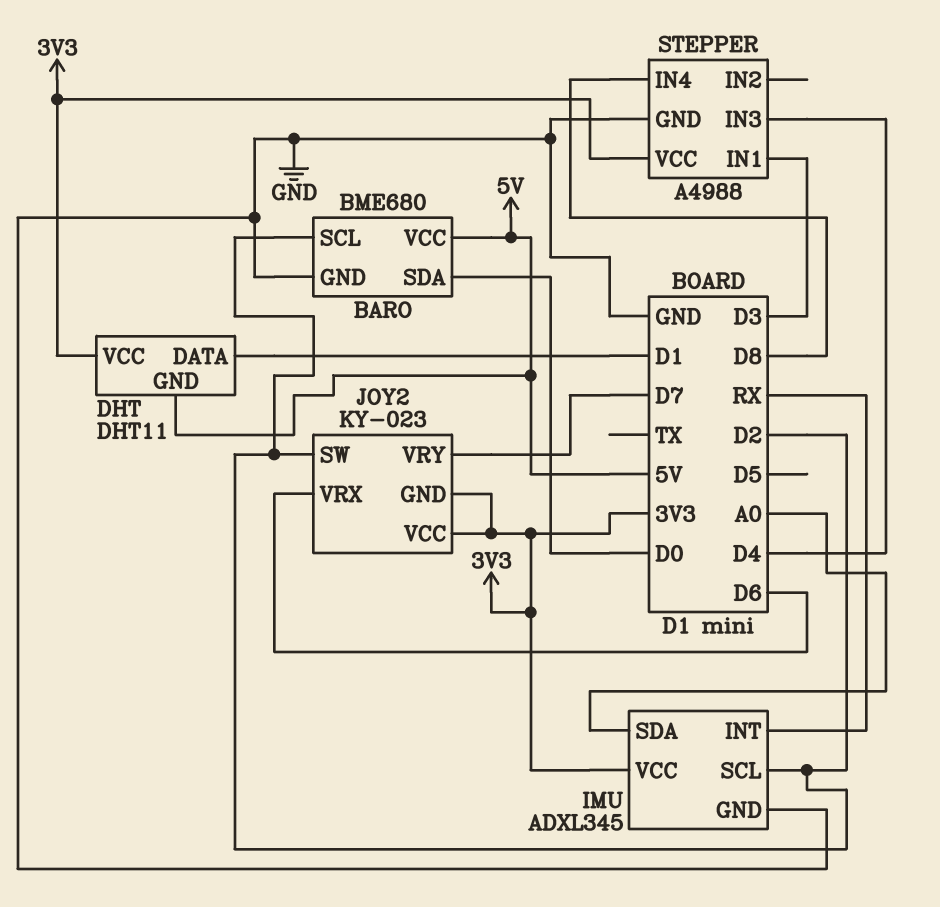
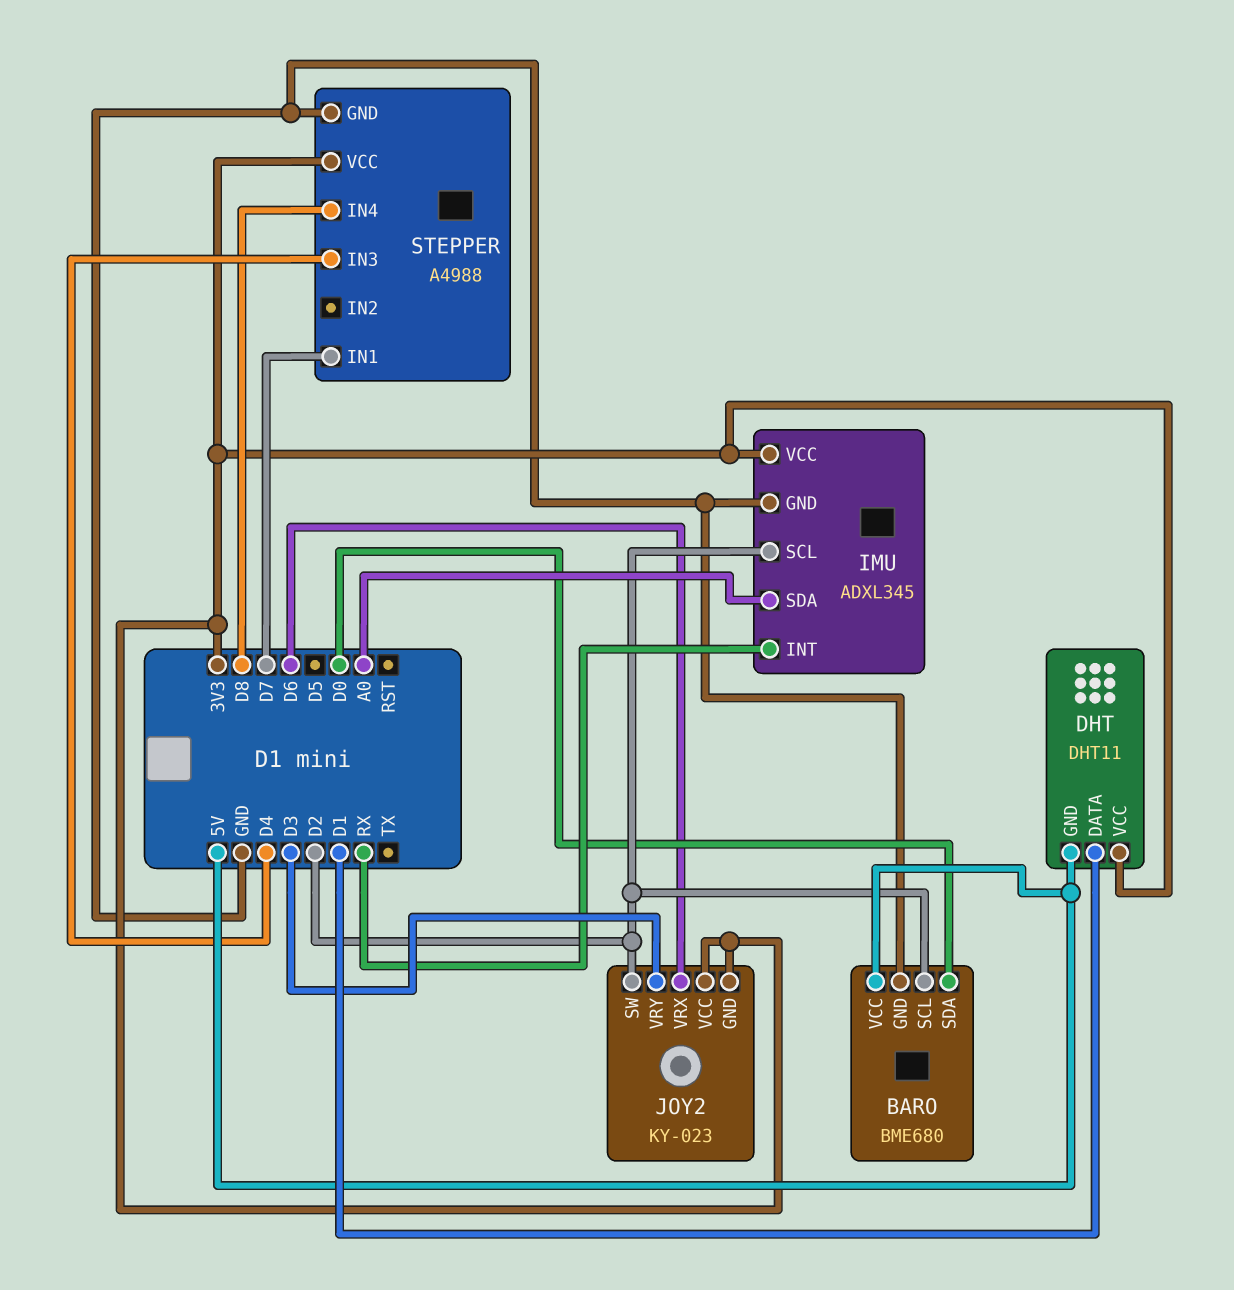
JOY2 pin VRY: D7 -> D3
STEPPER pin IN1: D3 -> D7

